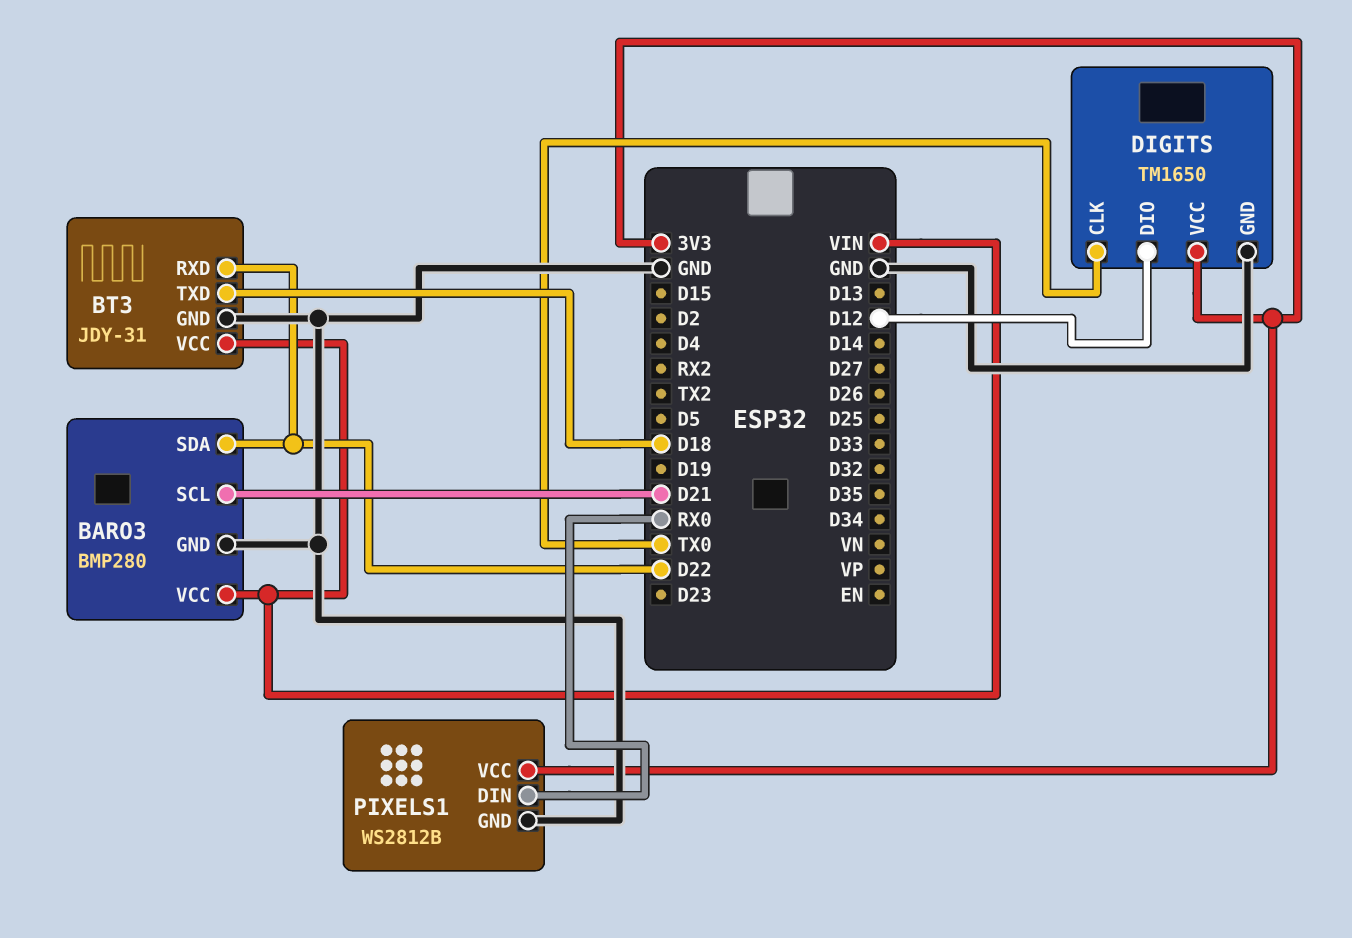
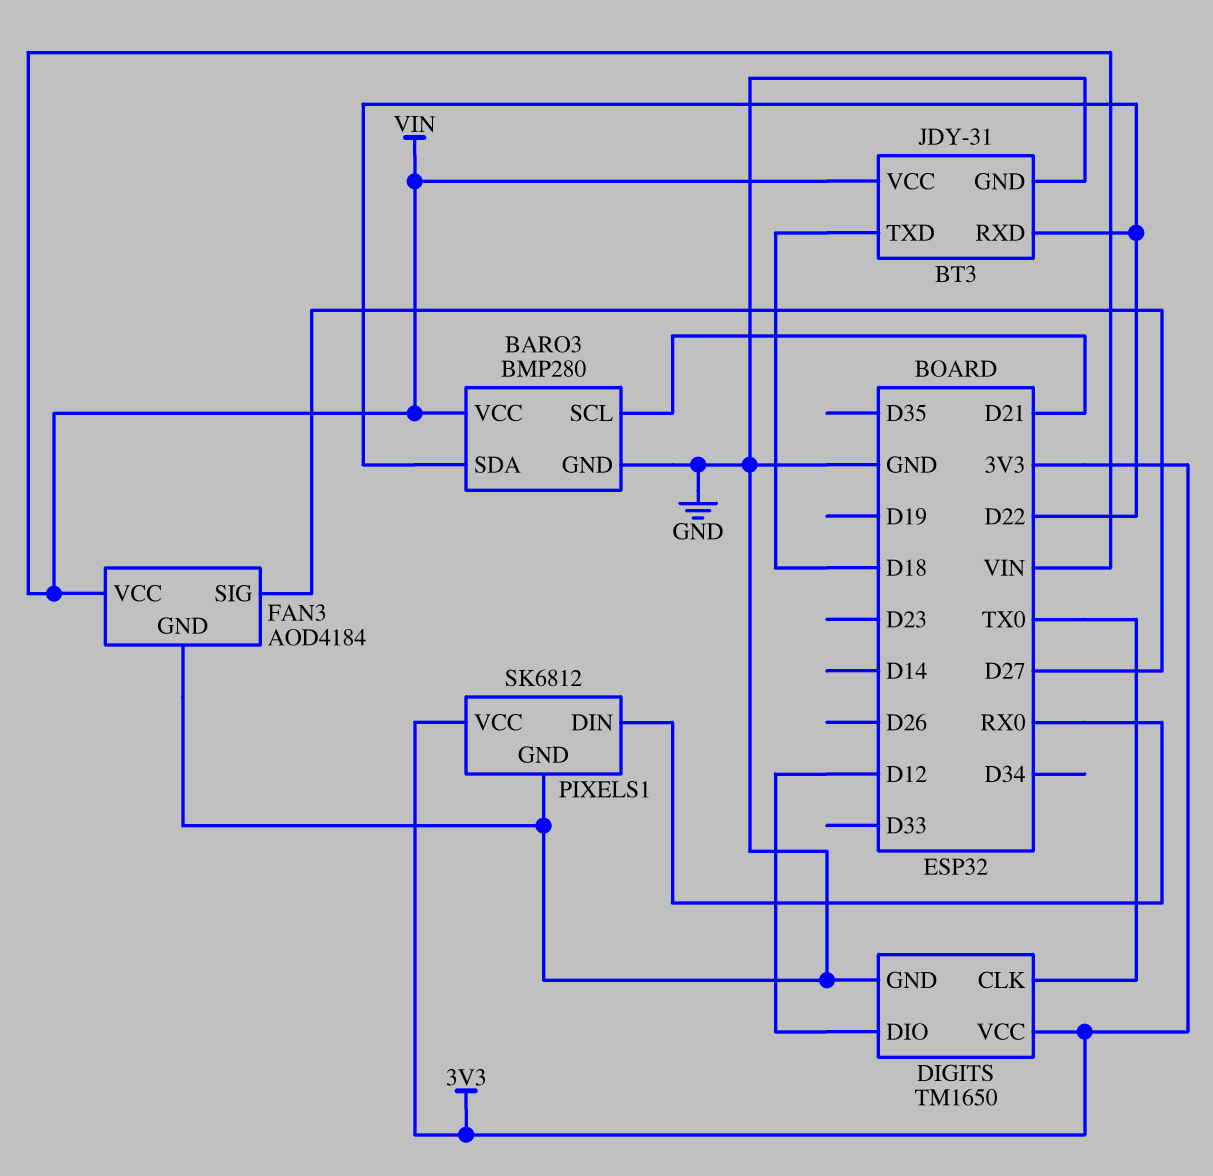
FAN3: none -> AOD4184
FAN3 pin GND: none -> GND
FAN3 pin SIG: none -> D27
FAN3 pin VCC: none -> VIN
PIXELS1: WS2812B -> SK6812

